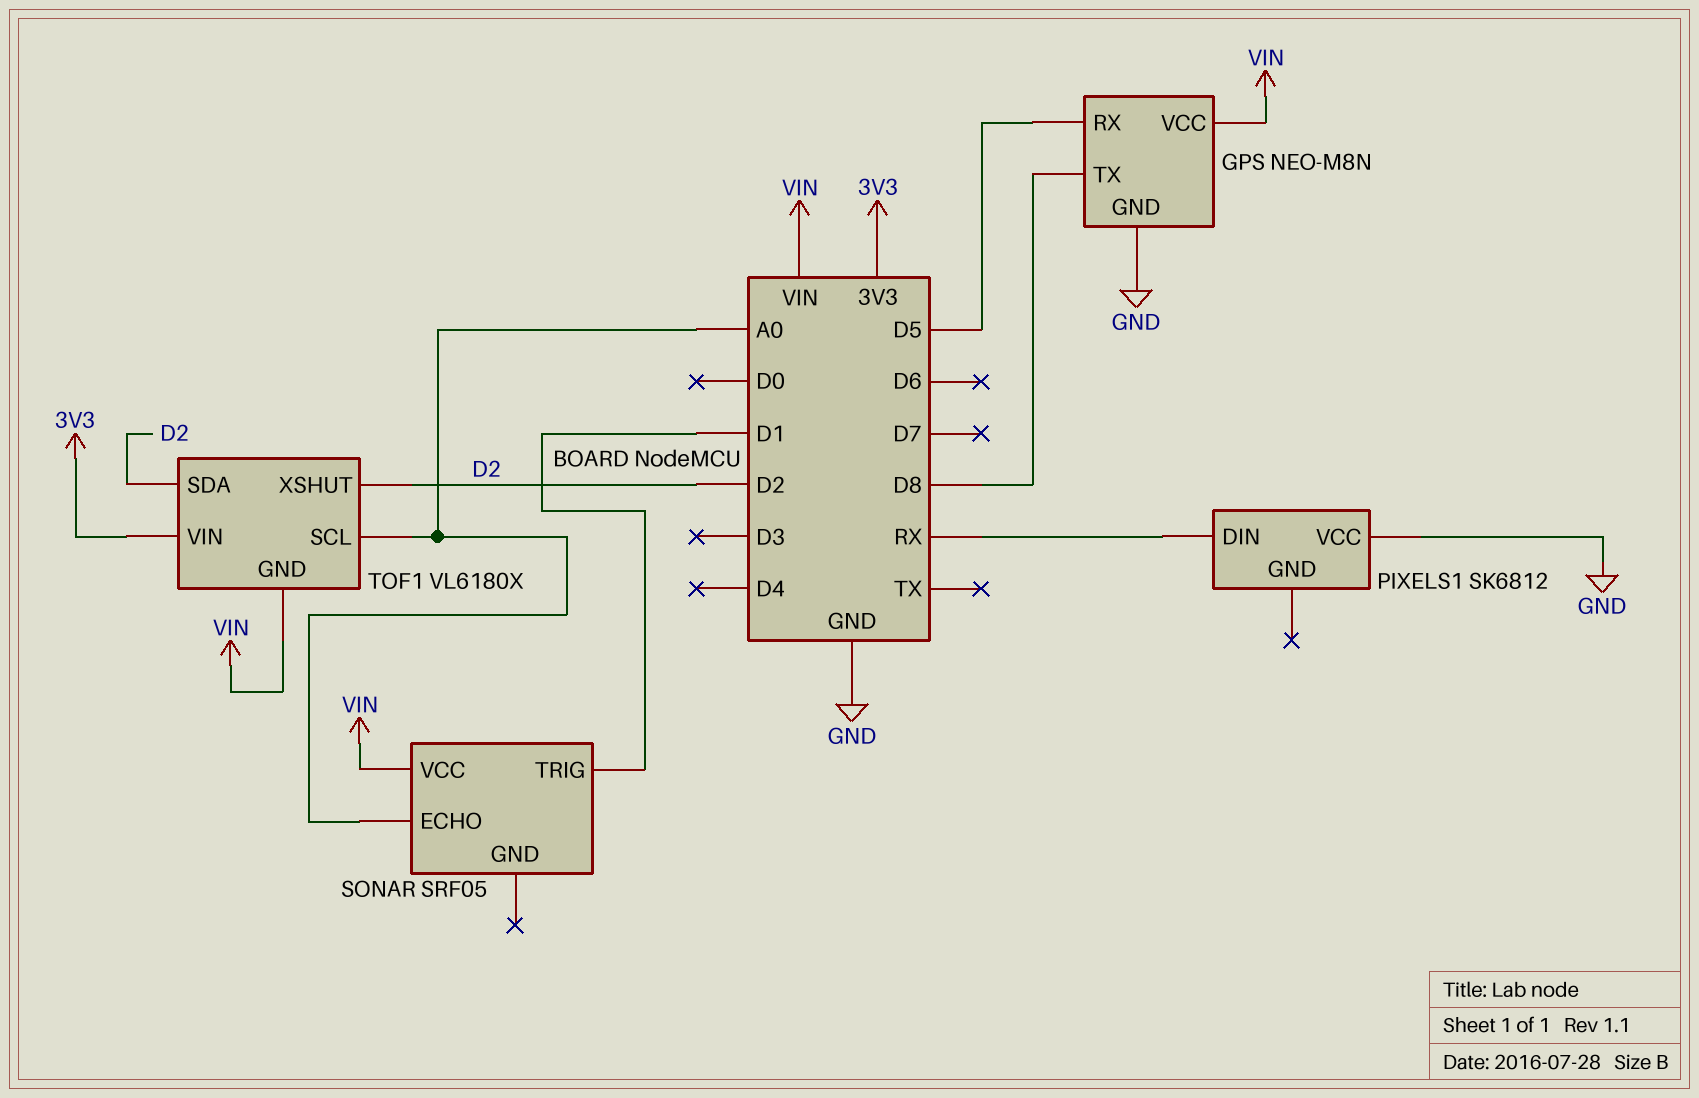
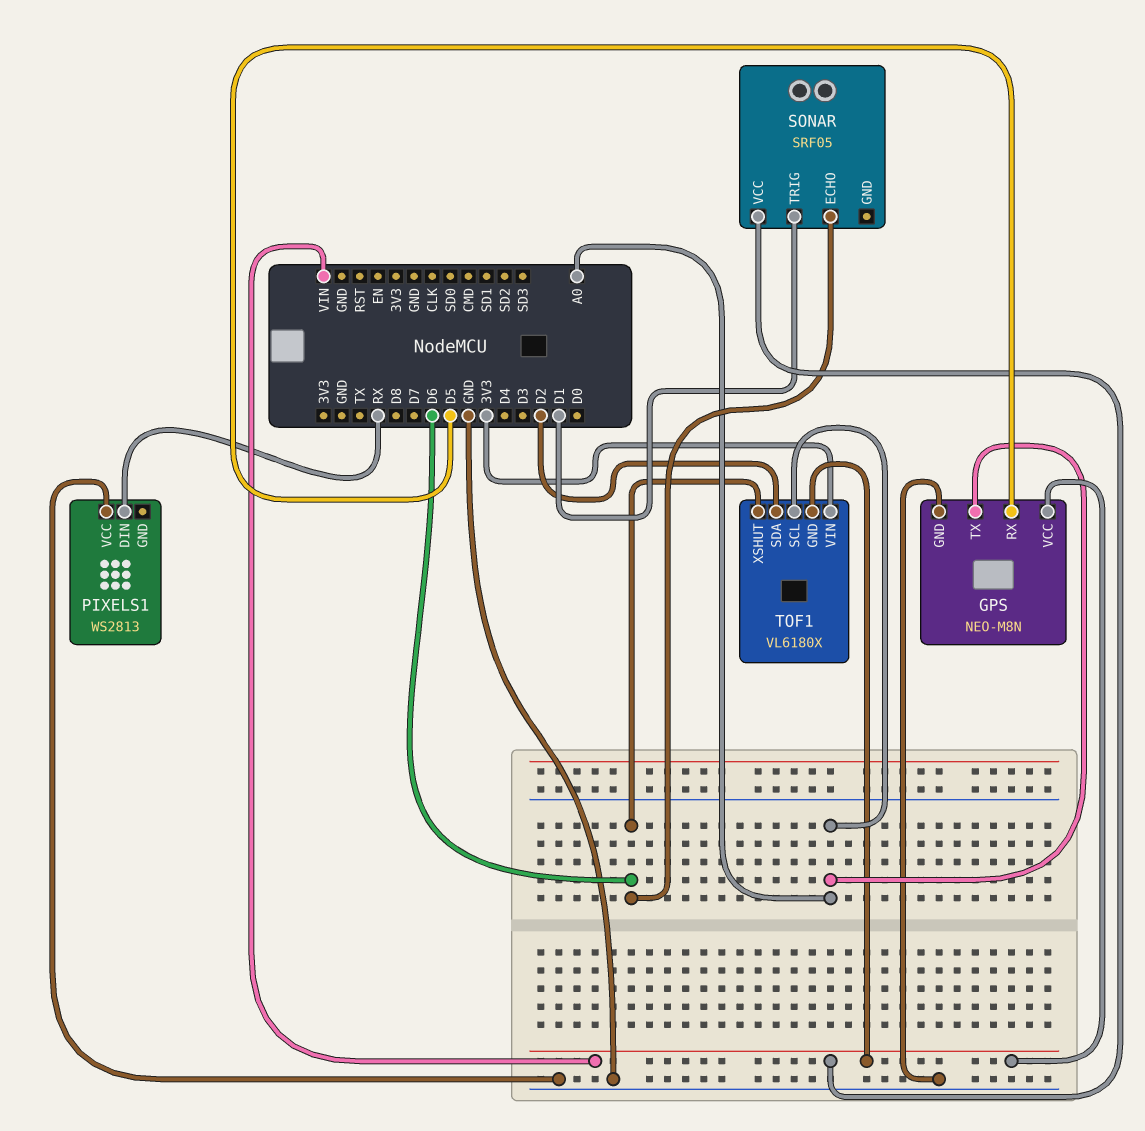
GPS pin TX: D8 -> A0
PIXELS1: SK6812 -> WS2813
SONAR pin ECHO: A0 -> D6
TOF1 pin XSHUT: D2 -> D6

